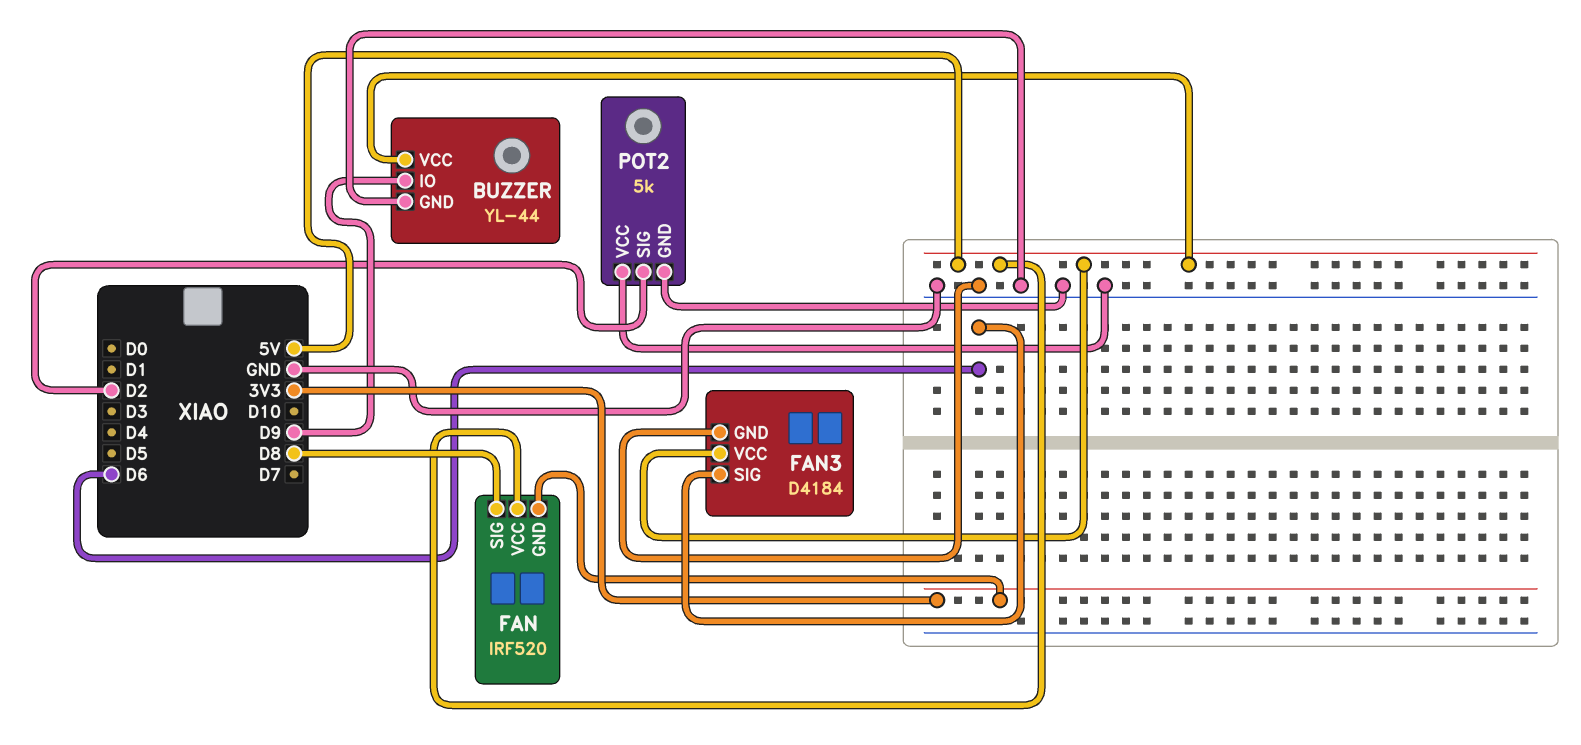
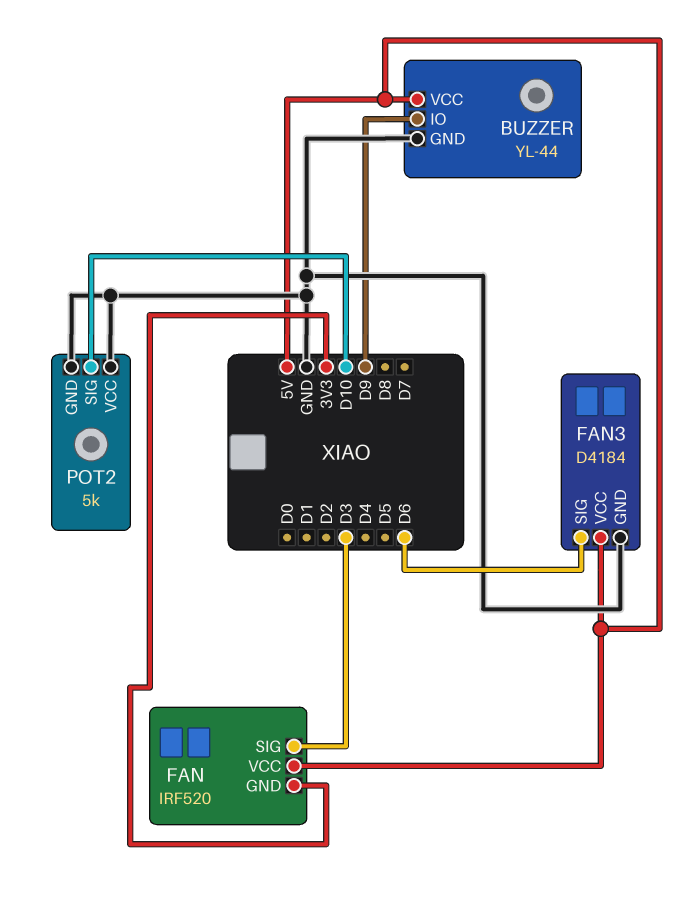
FAN pin SIG: D8 -> D3
POT2 pin SIG: D2 -> D10

